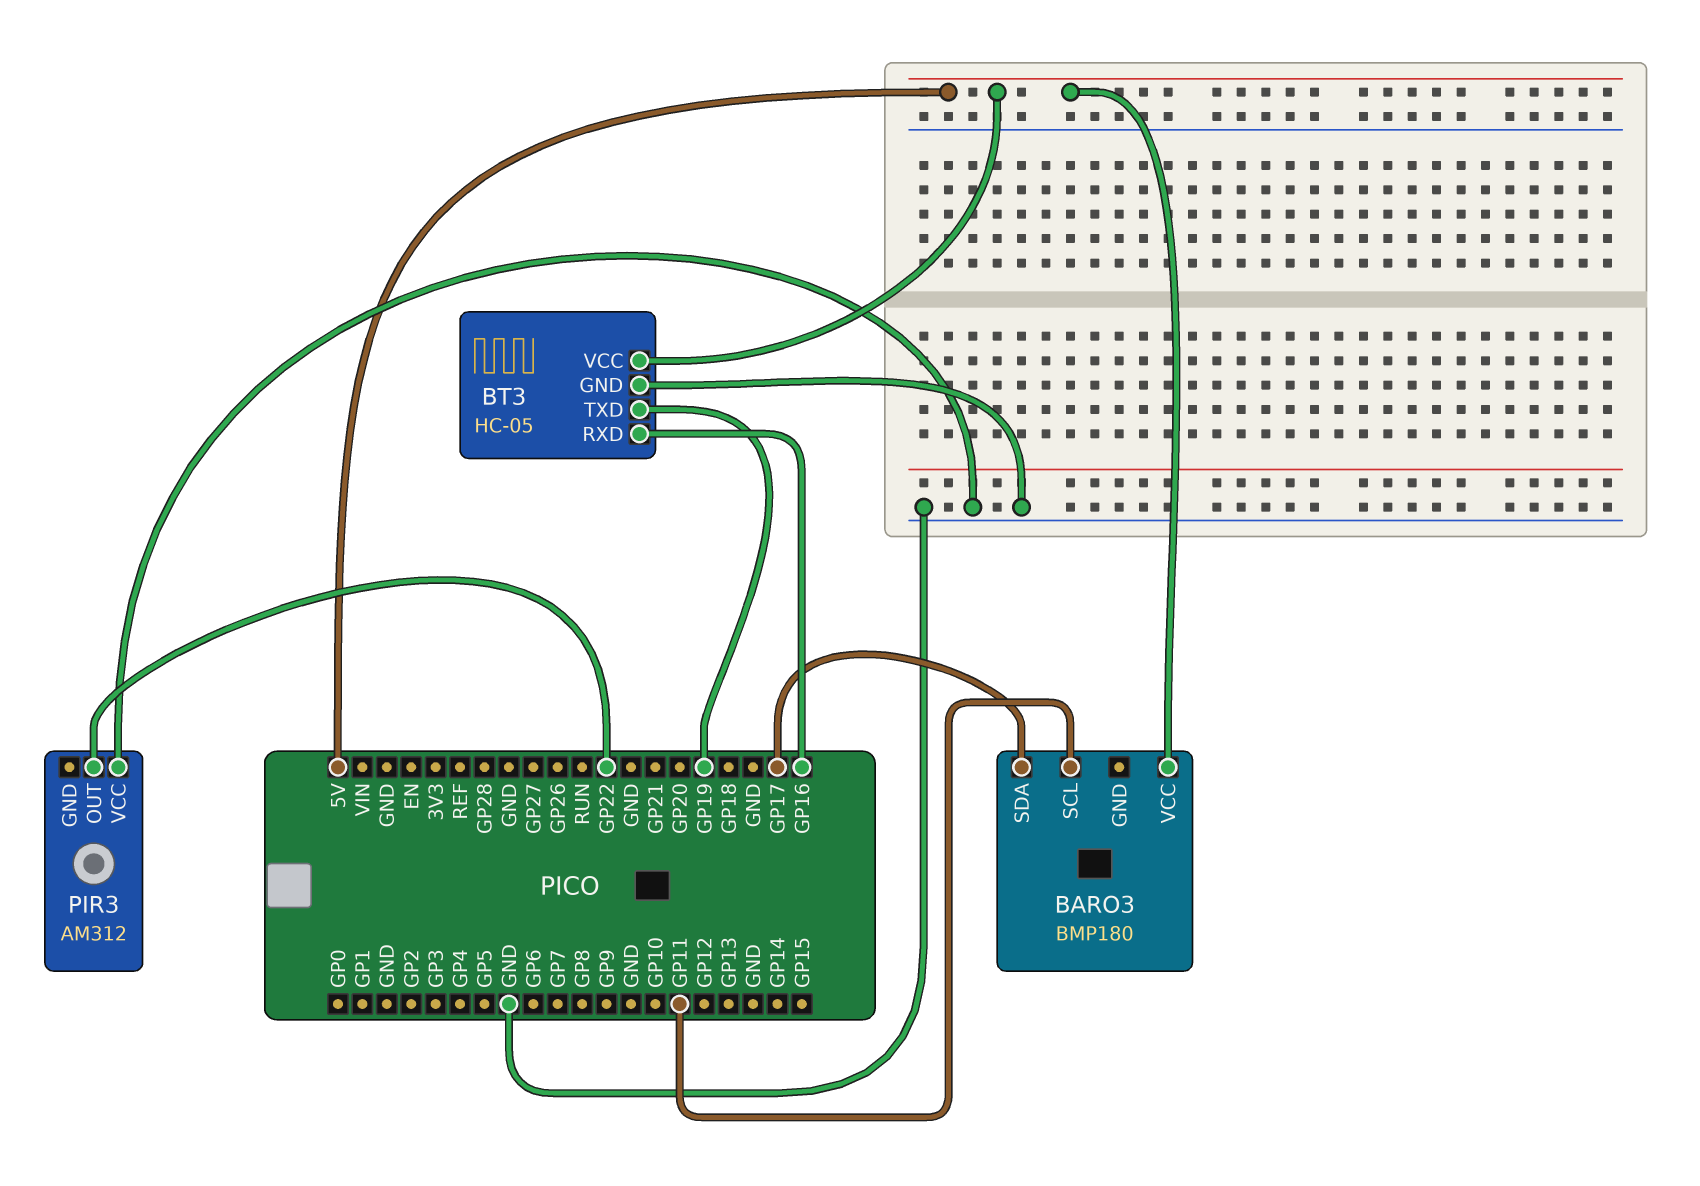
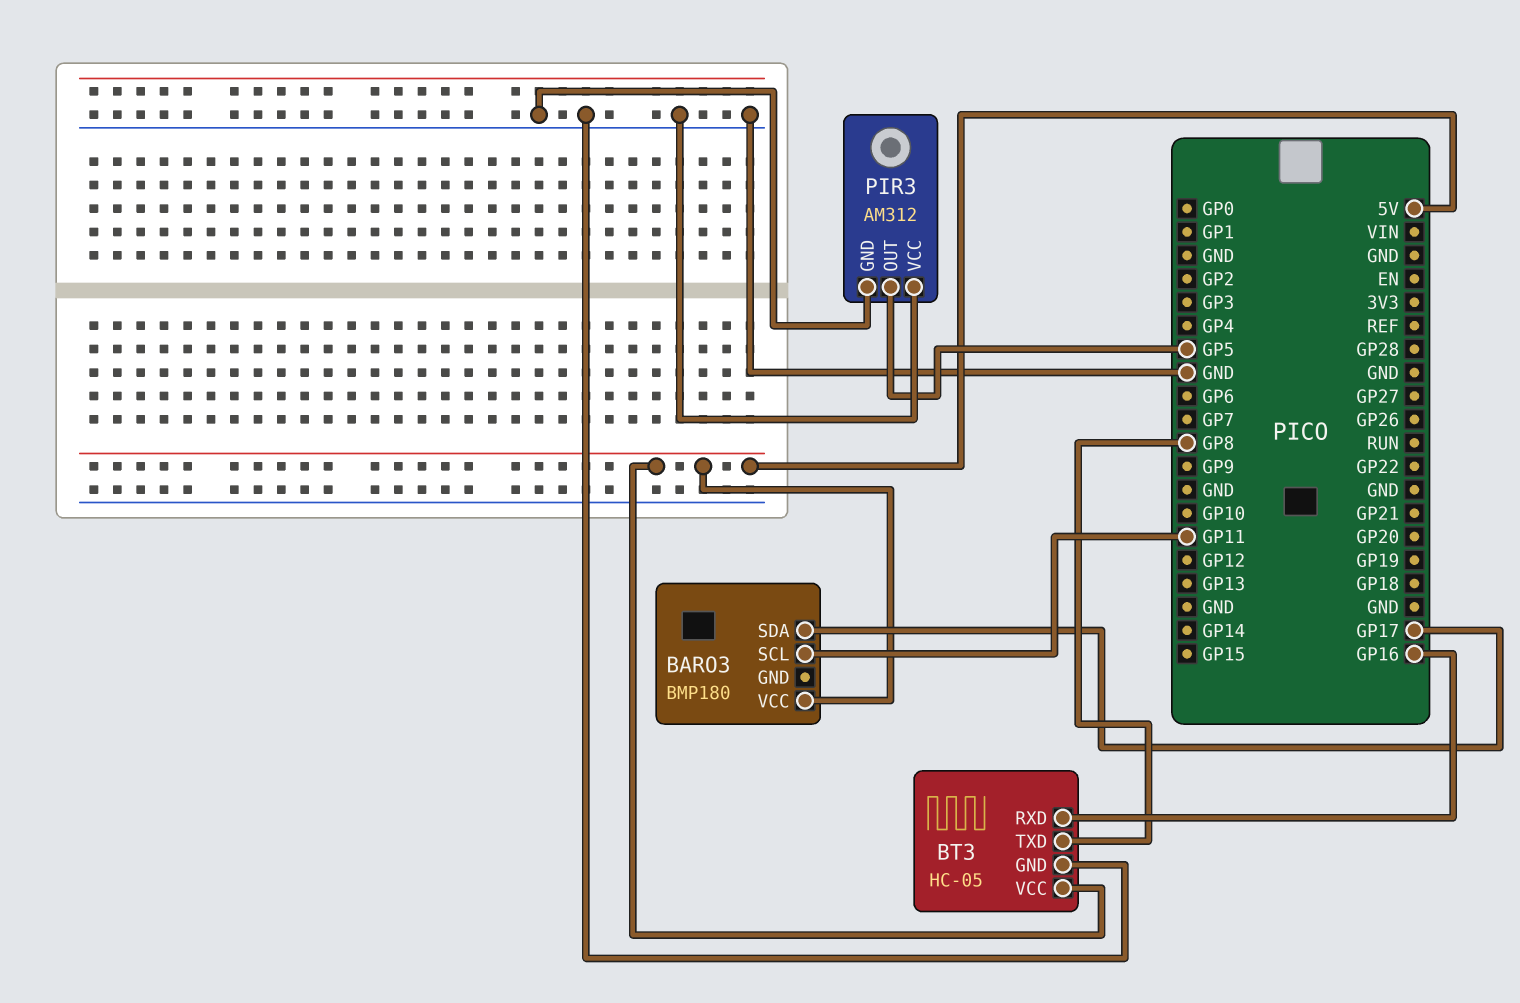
BT3 pin TXD: GP19 -> GP8
PIR3 pin GND: none -> GND
PIR3 pin OUT: GP22 -> GP5

